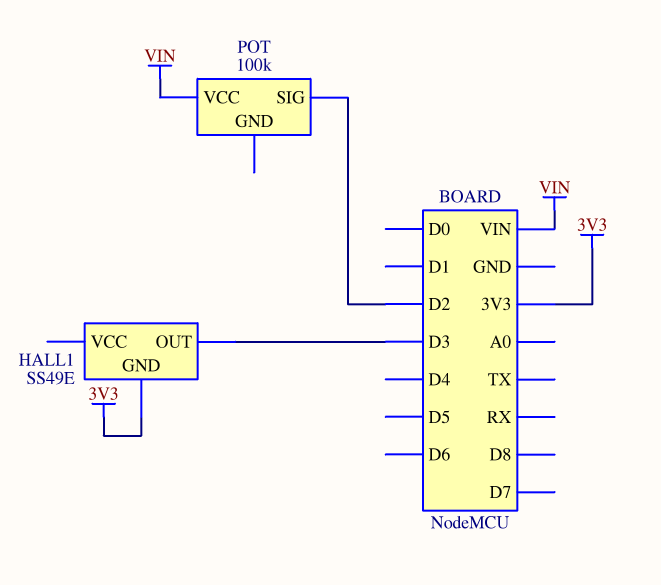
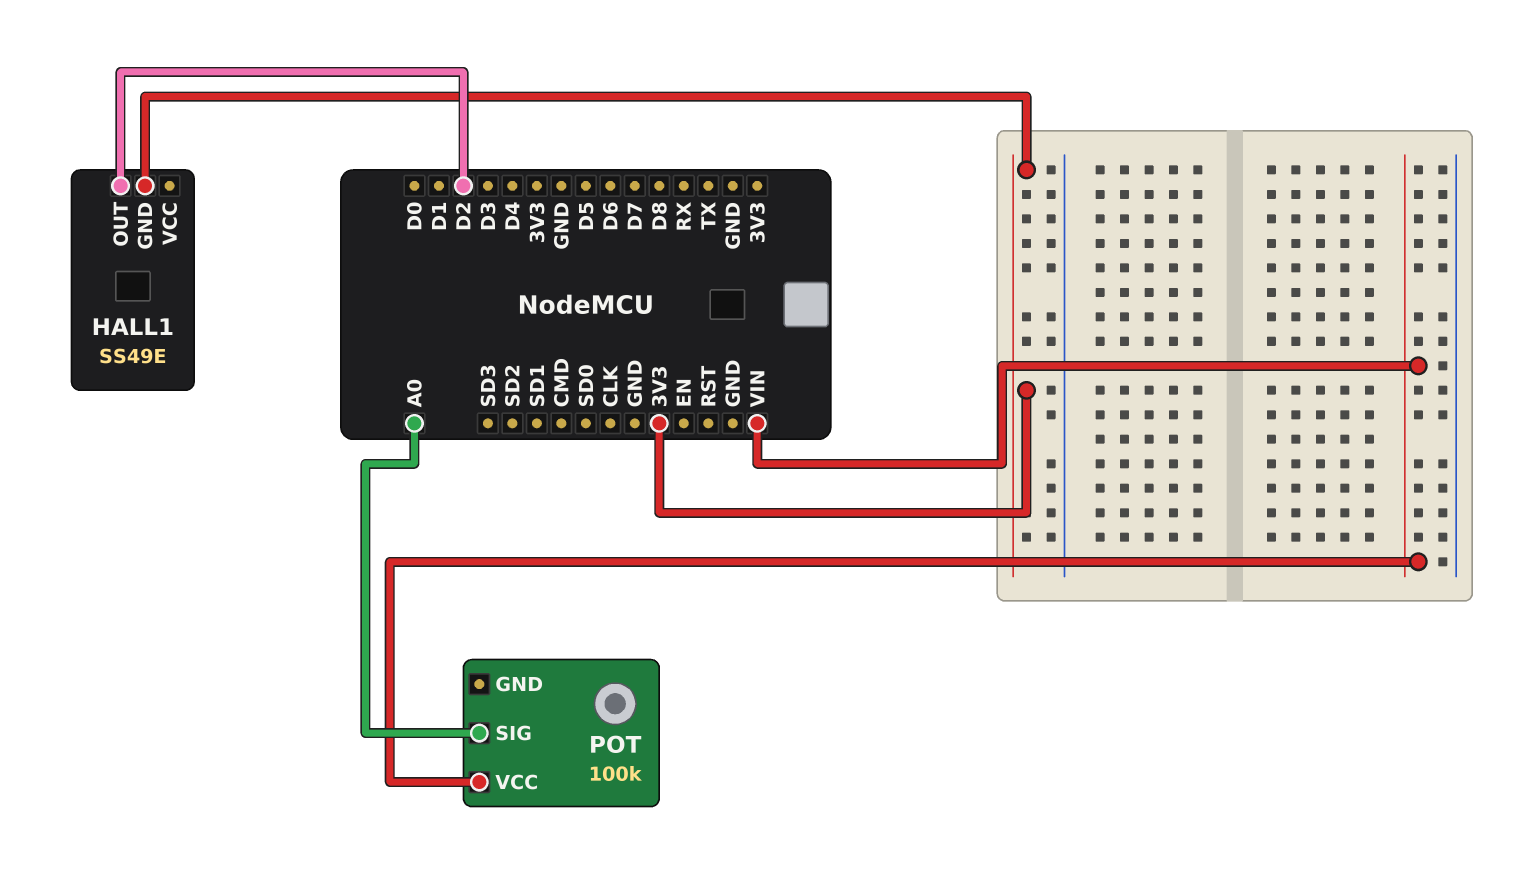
HALL1 pin OUT: D3 -> D2
POT pin SIG: D2 -> A0

